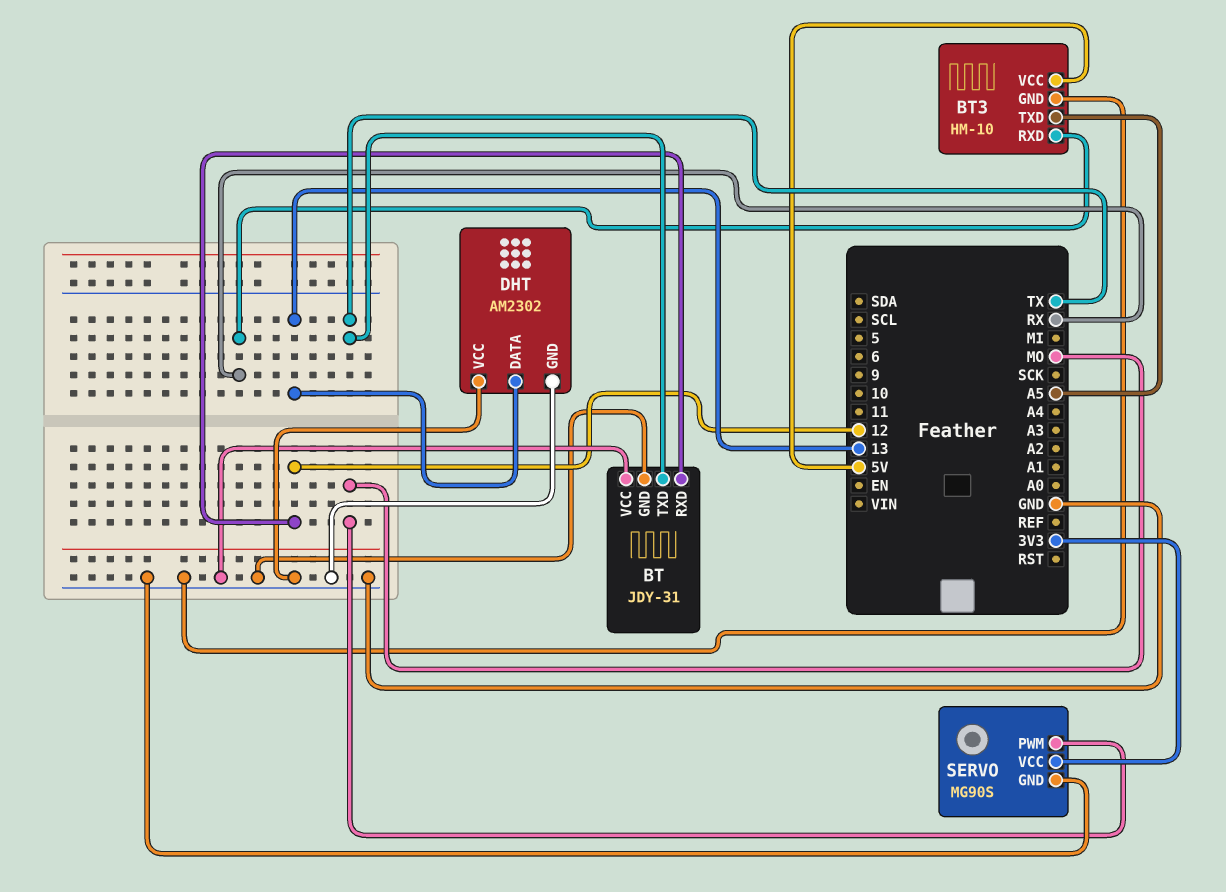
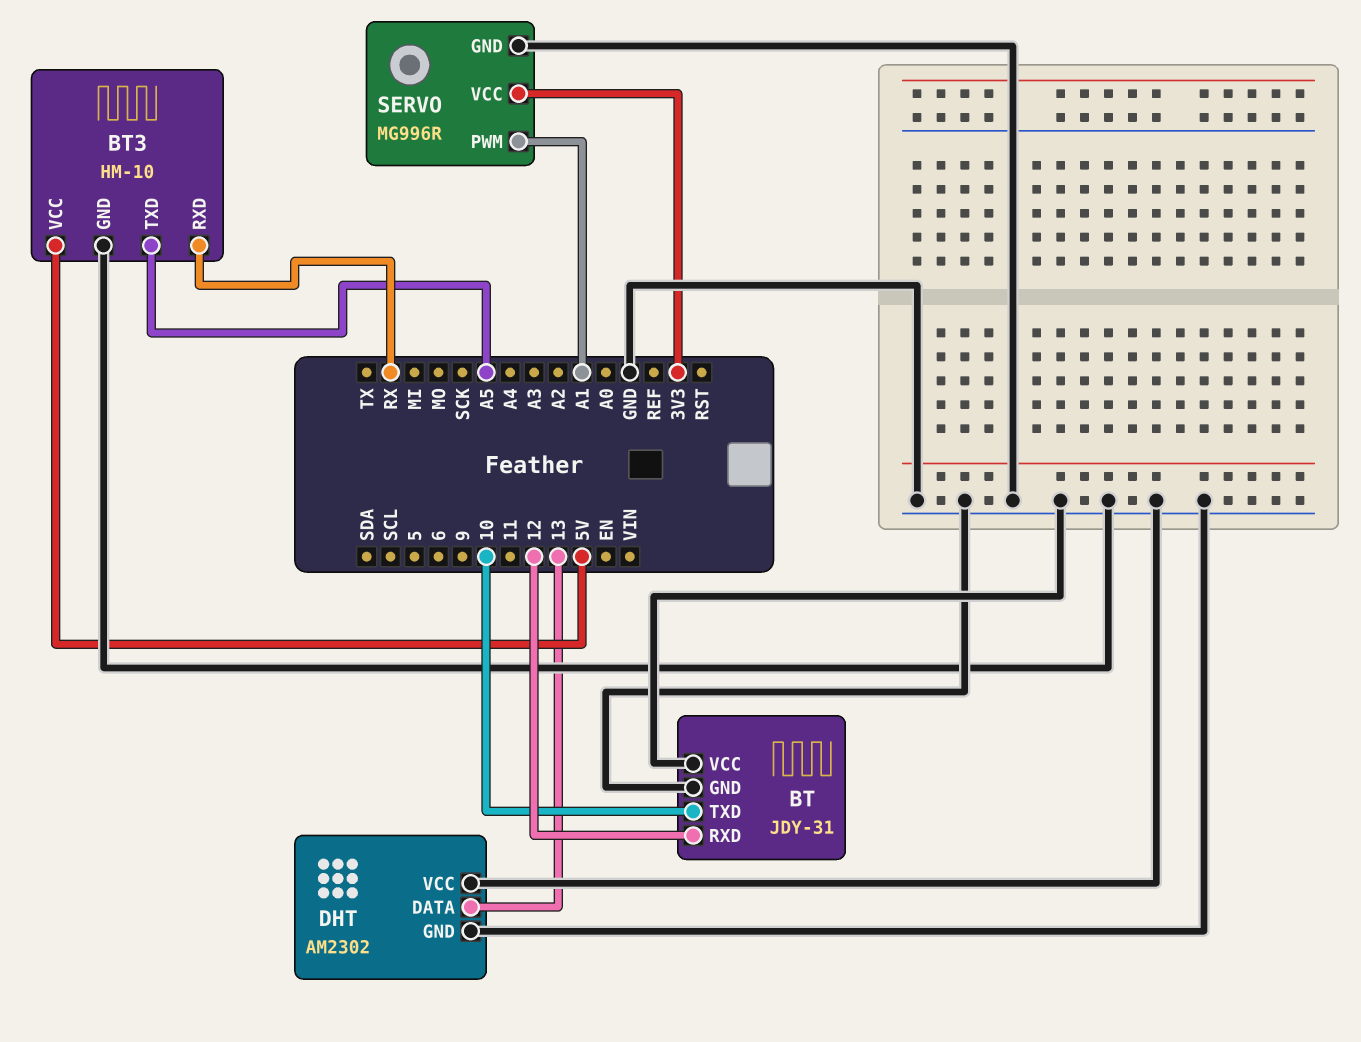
BT pin TXD: TX -> 10
SERVO: MG90S -> MG996R
SERVO pin PWM: MO -> A1

